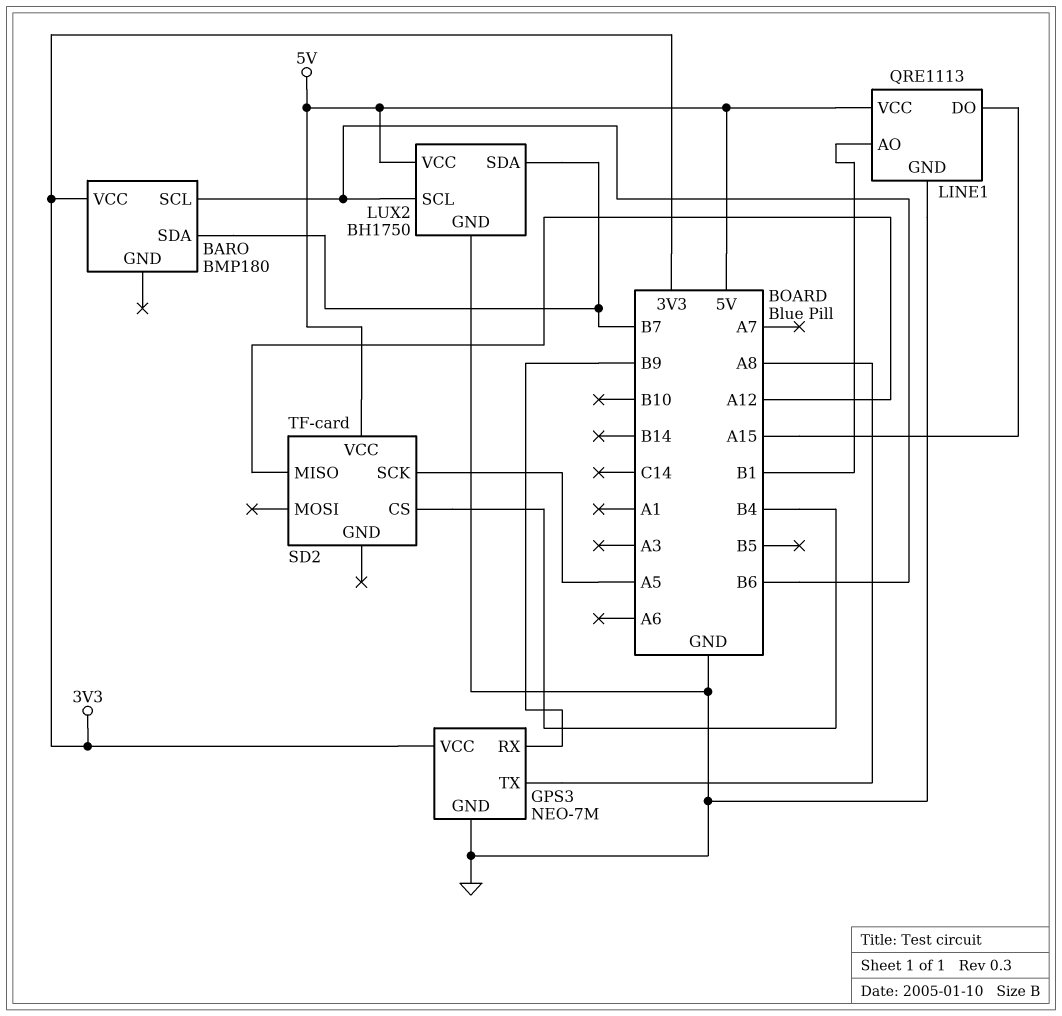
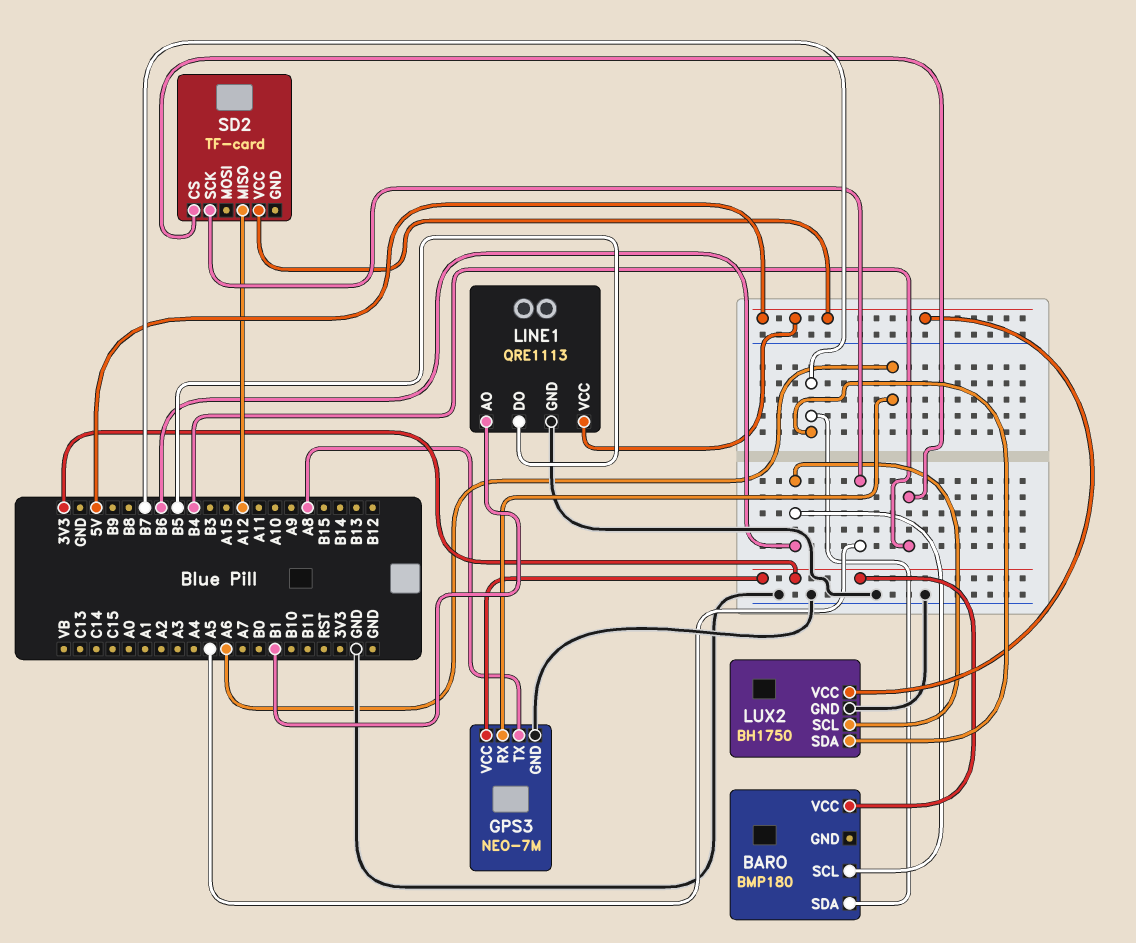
GPS3 pin RX: B9 -> A6
LINE1 pin DO: A15 -> B5

